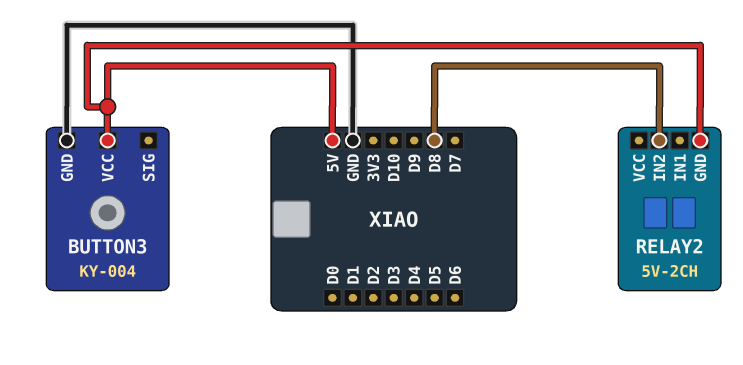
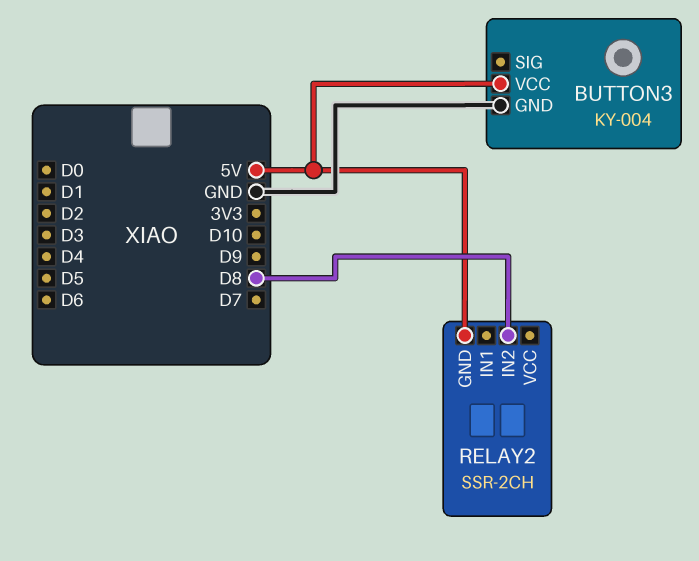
RELAY2: 5V-2CH -> SSR-2CH

